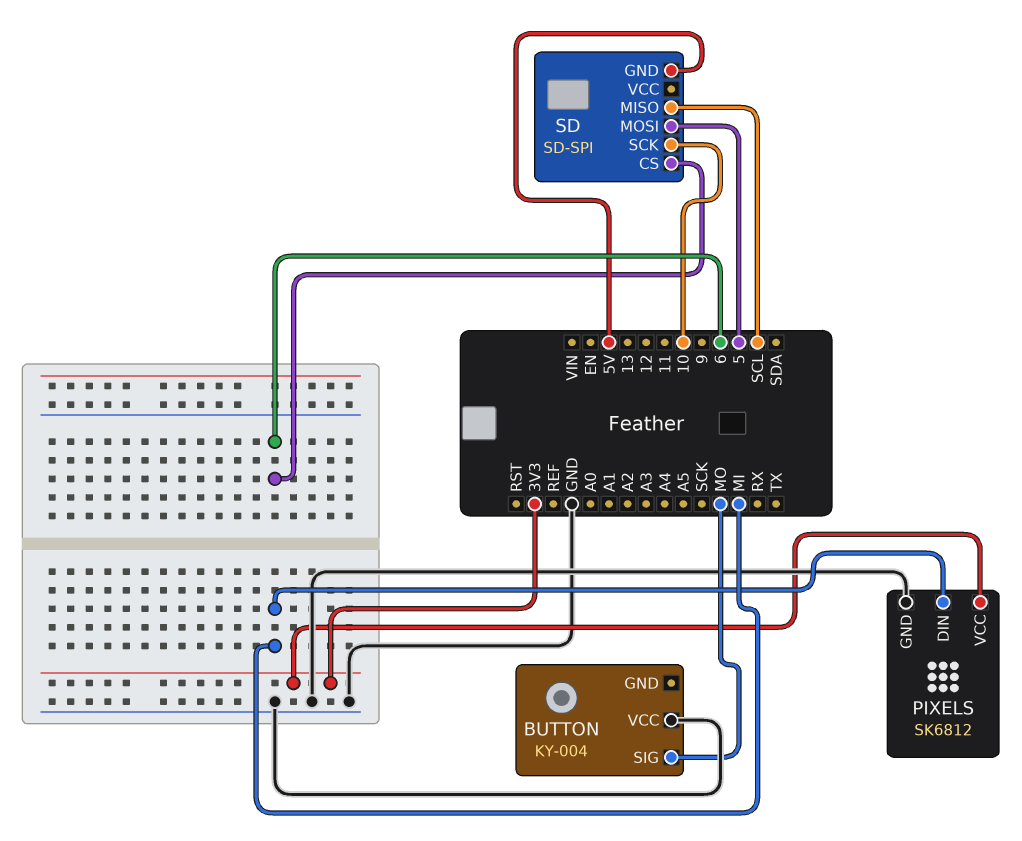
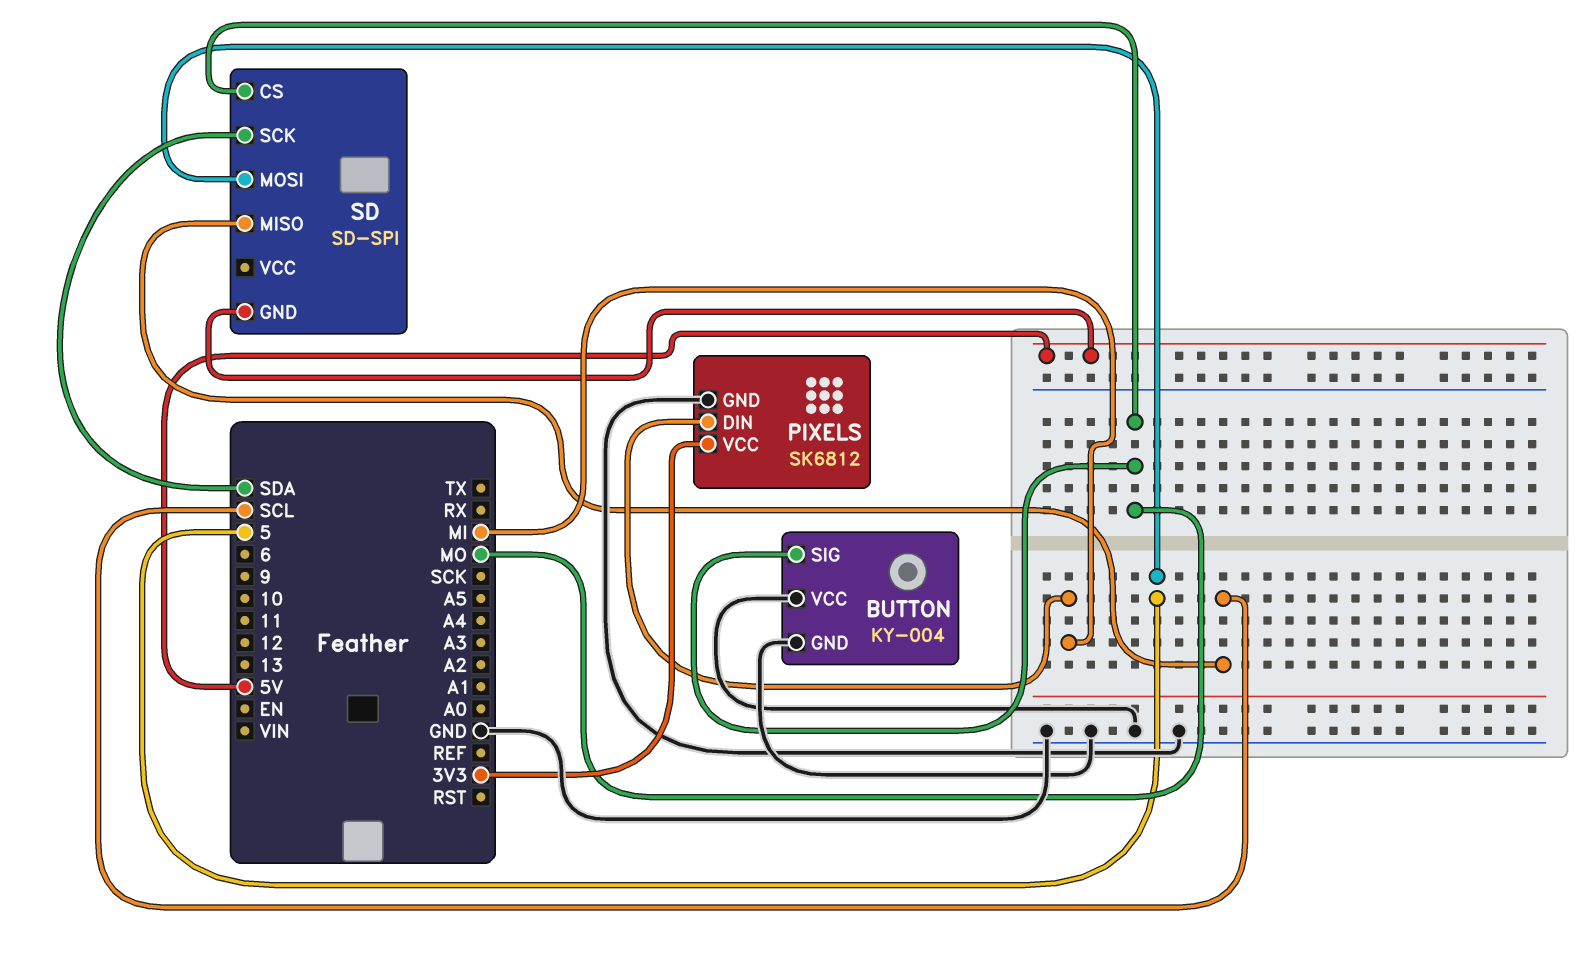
BUTTON pin GND: none -> GND
SD pin CS: 6 -> MO
SD pin SCK: 10 -> SDA

